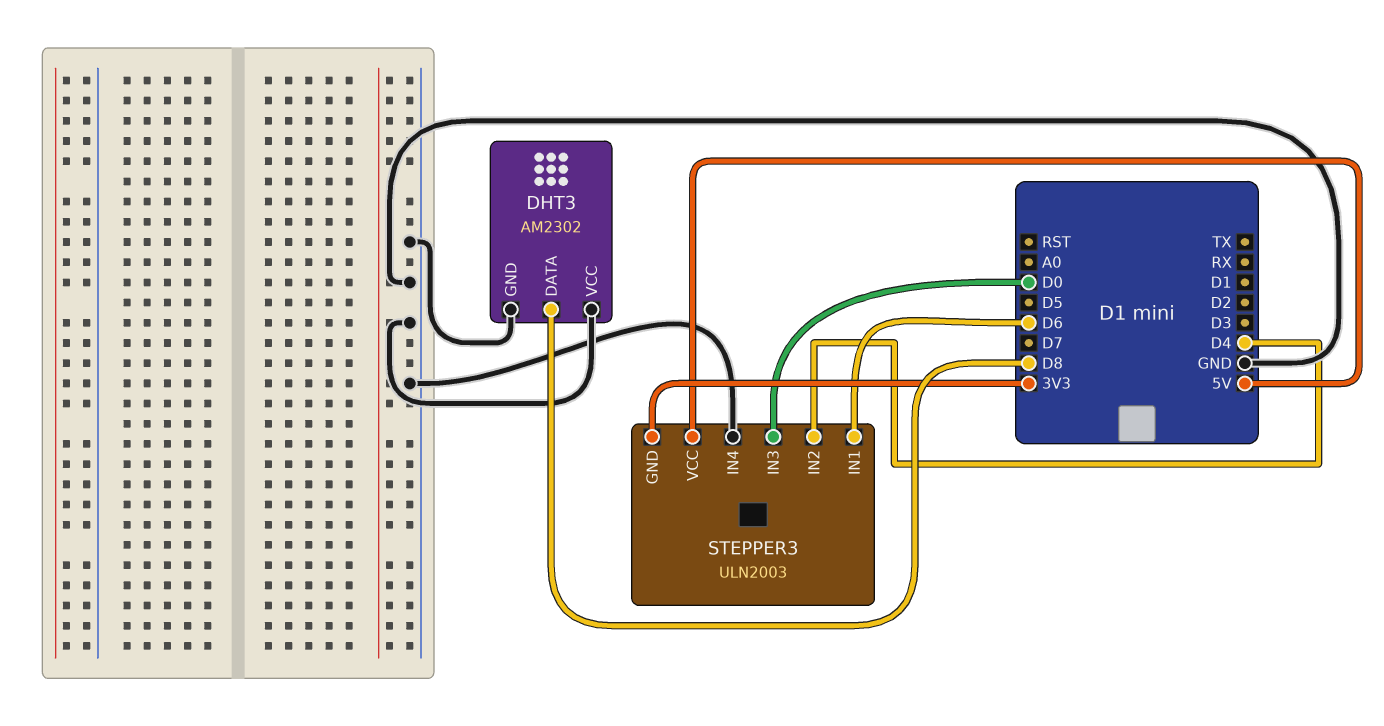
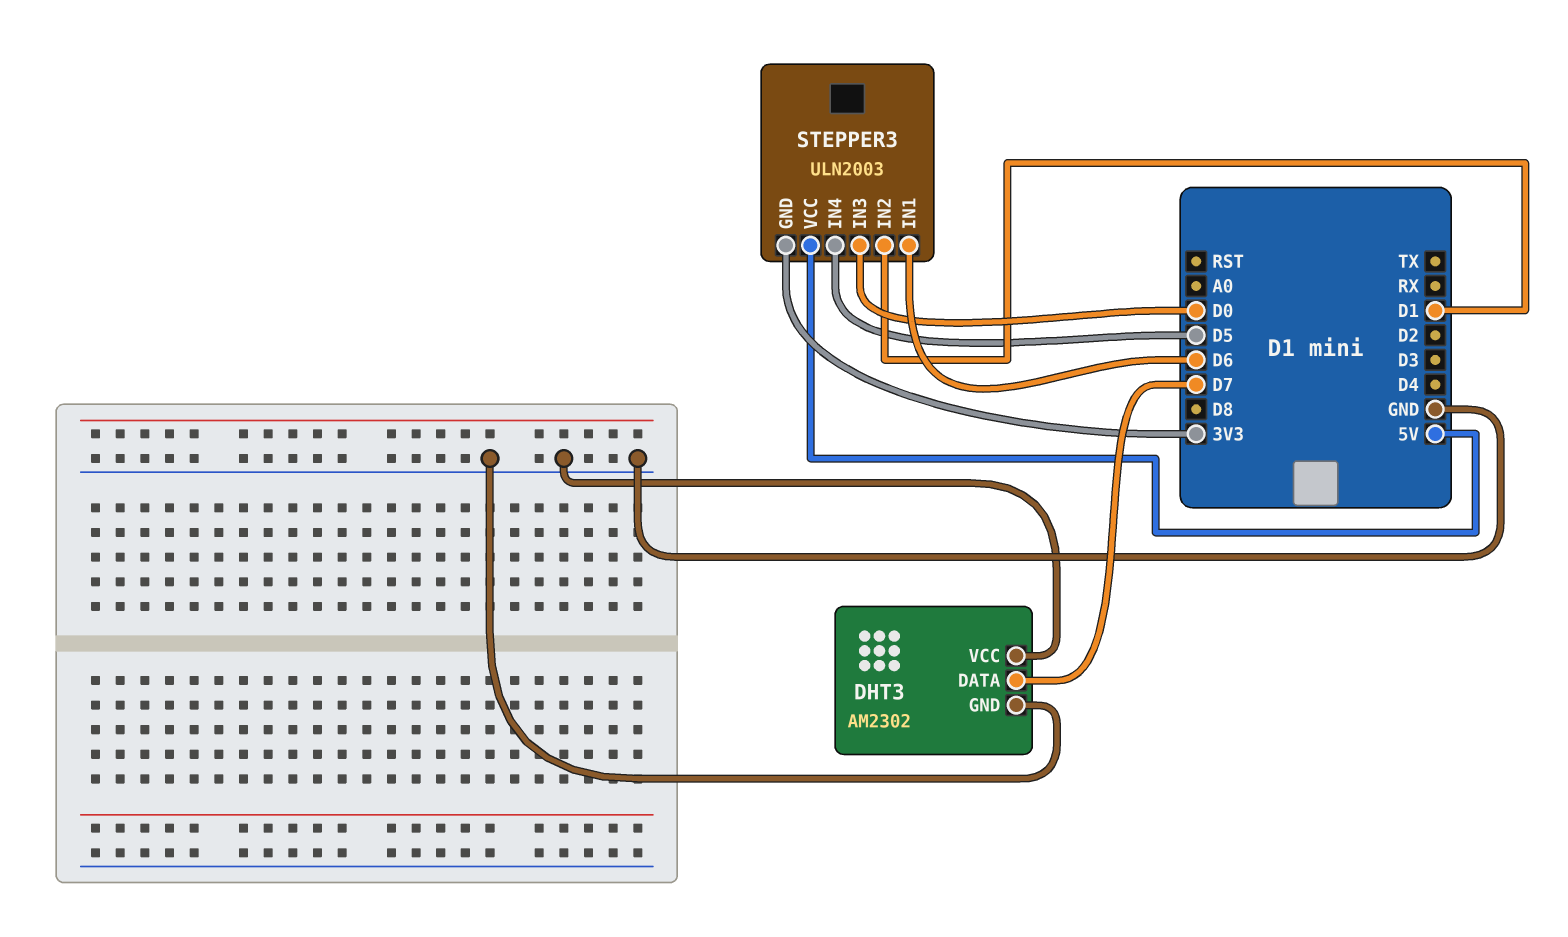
DHT3 pin DATA: D8 -> D7
STEPPER3 pin IN2: D4 -> D1
STEPPER3 pin IN4: GND -> D5

